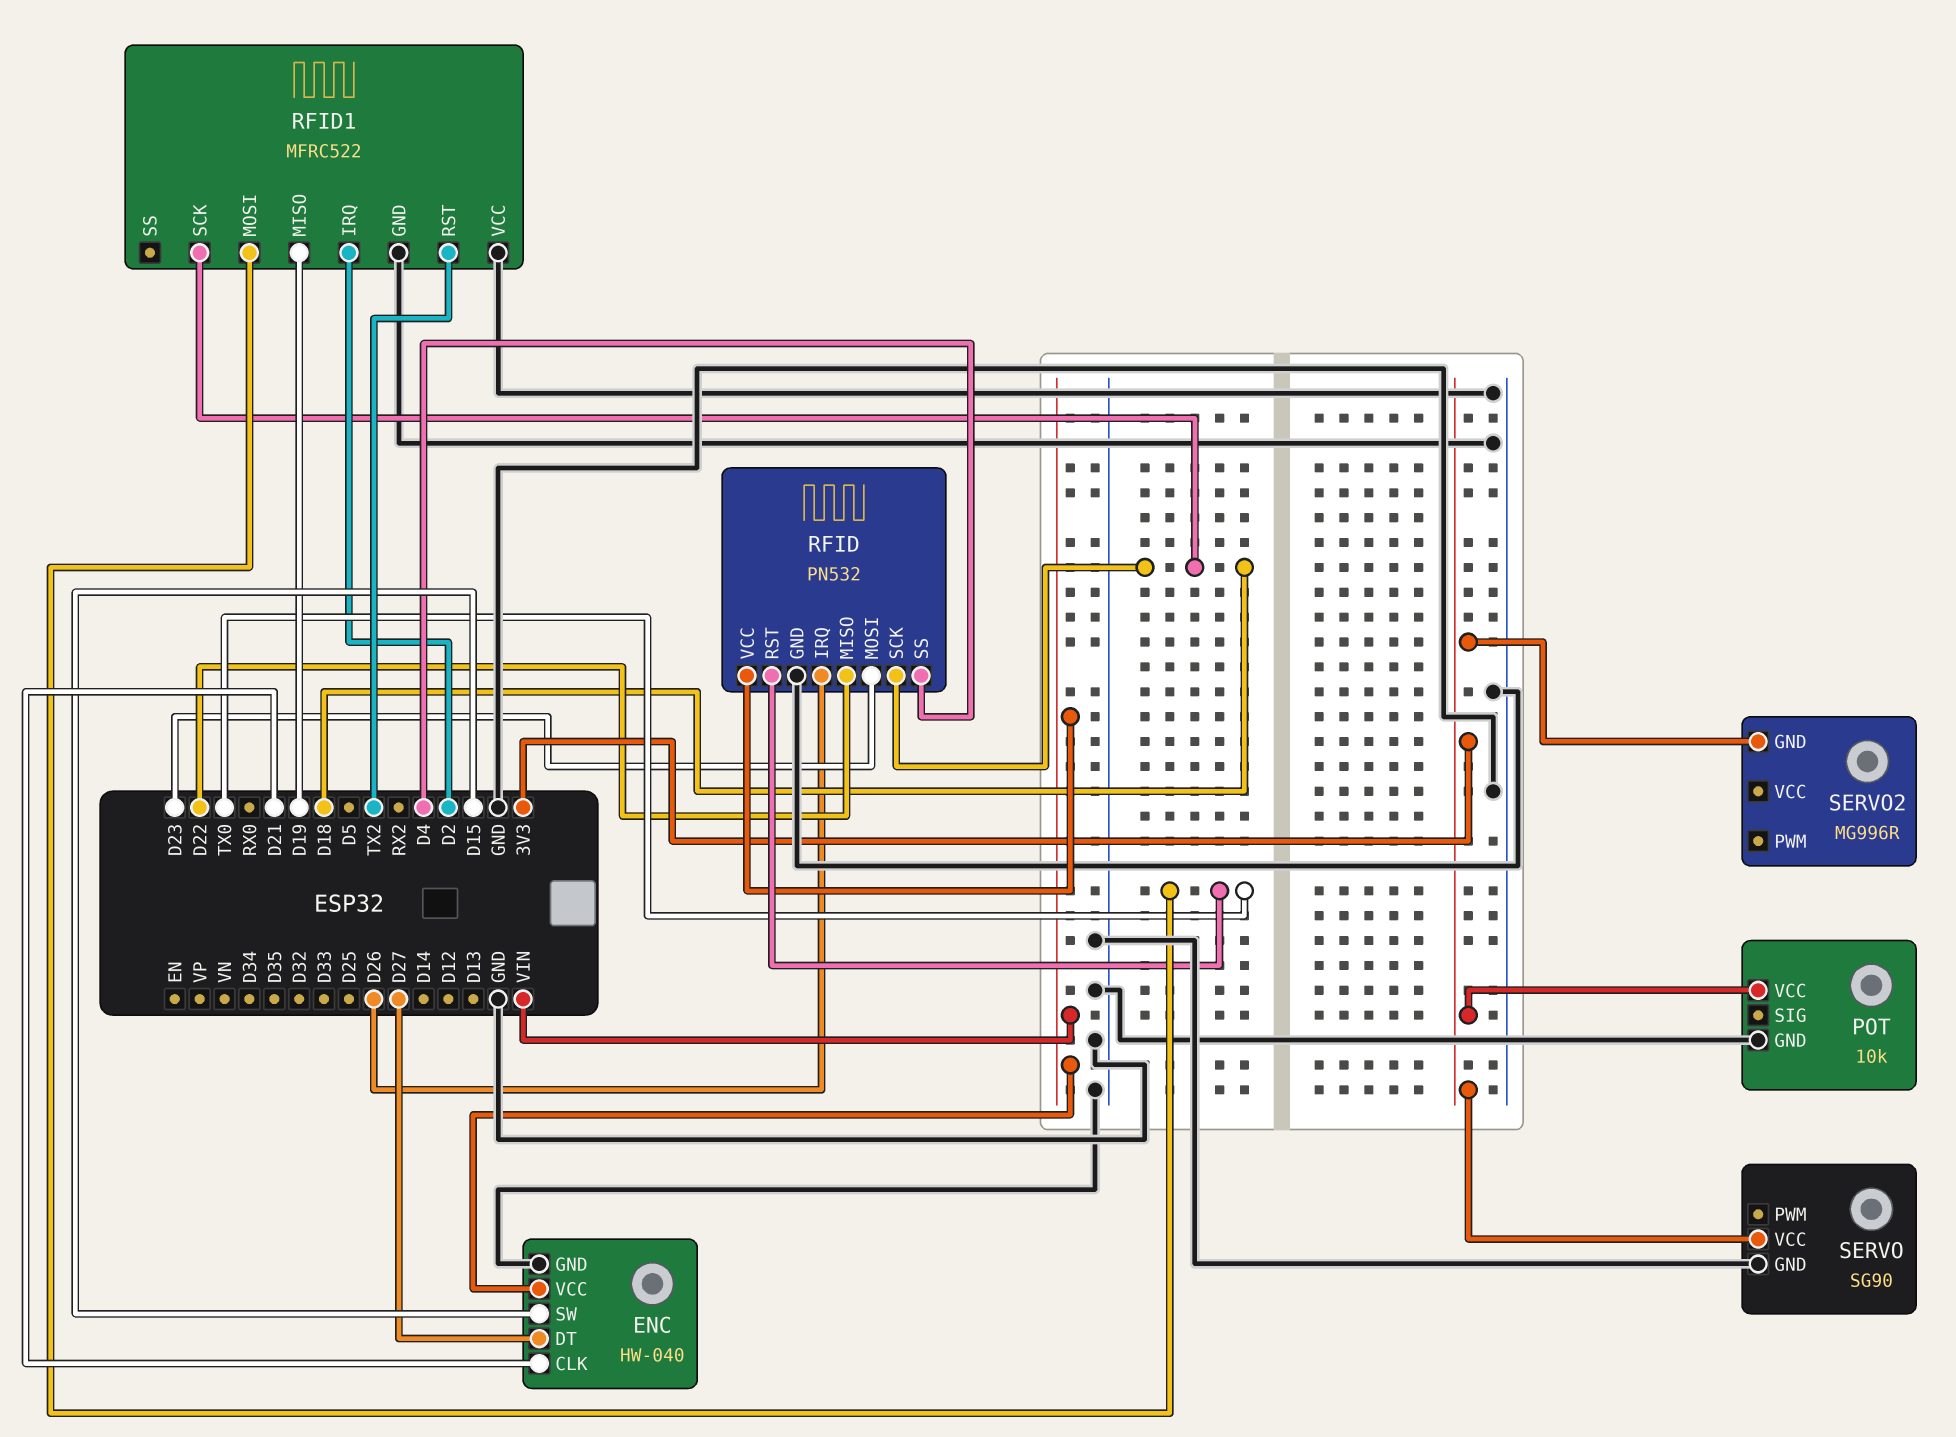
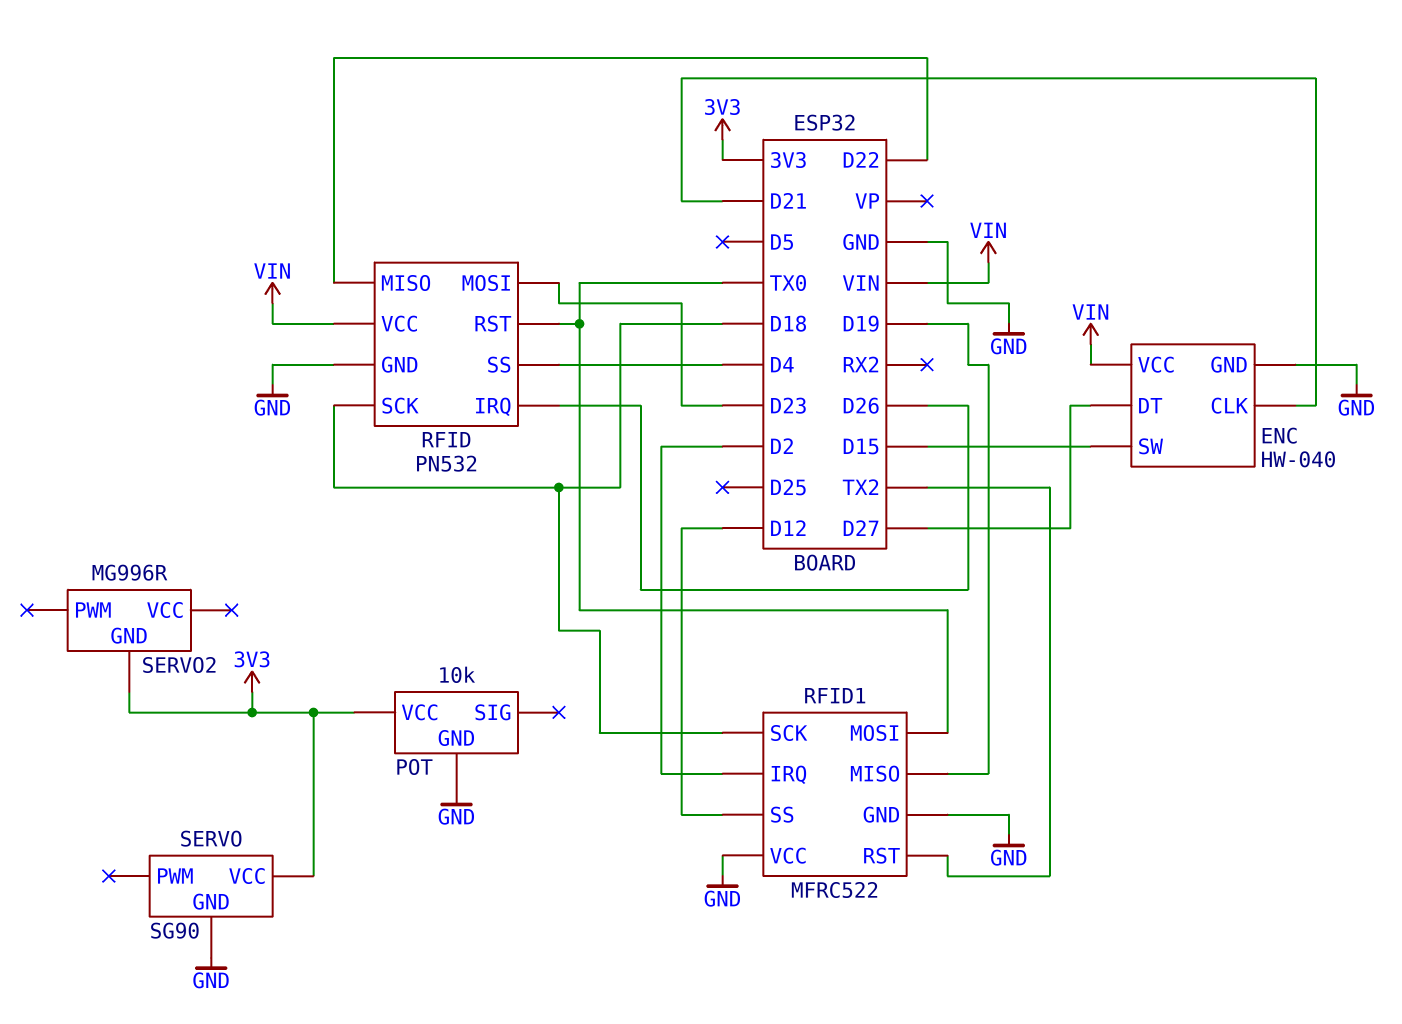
RFID1 pin SS: none -> D12

